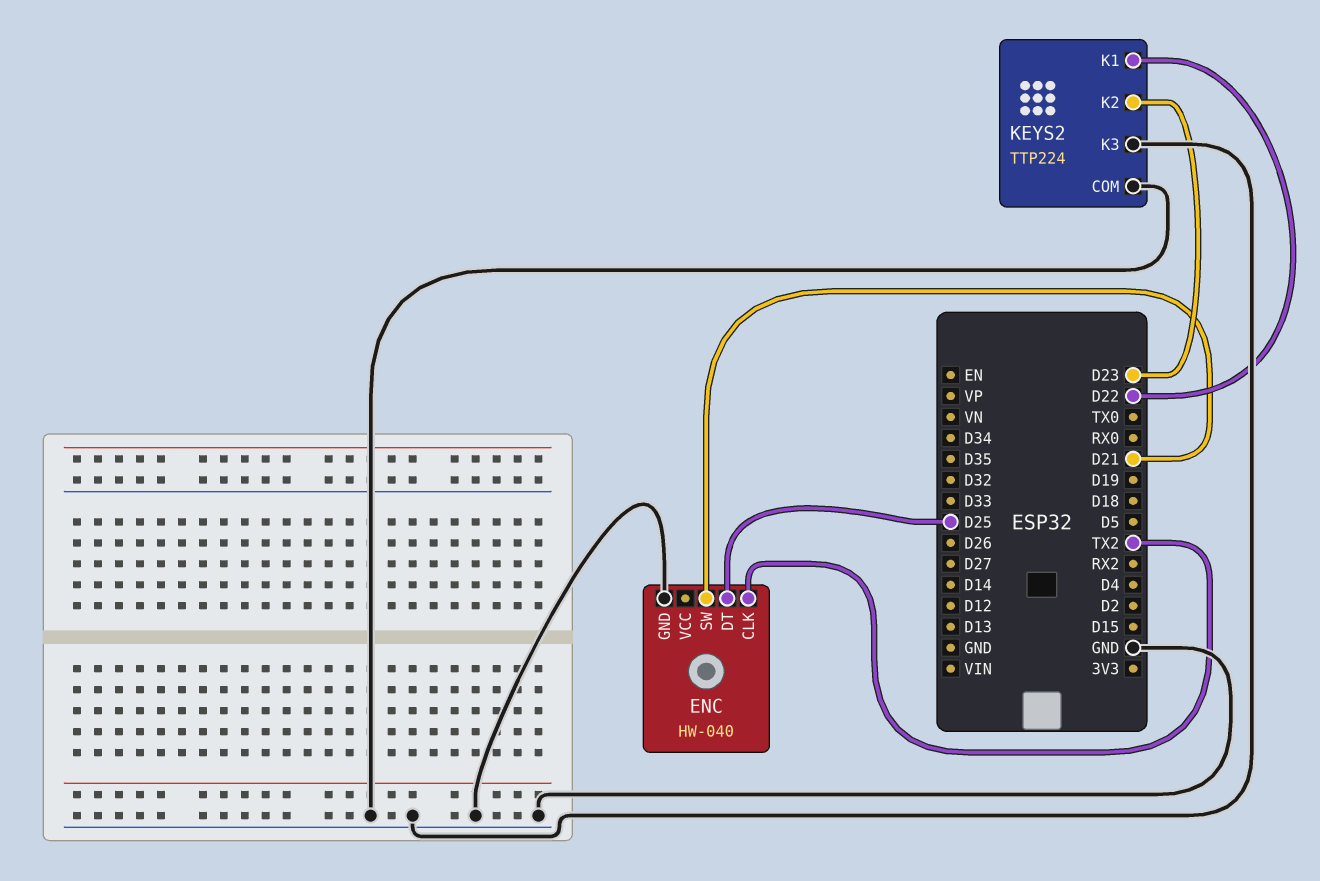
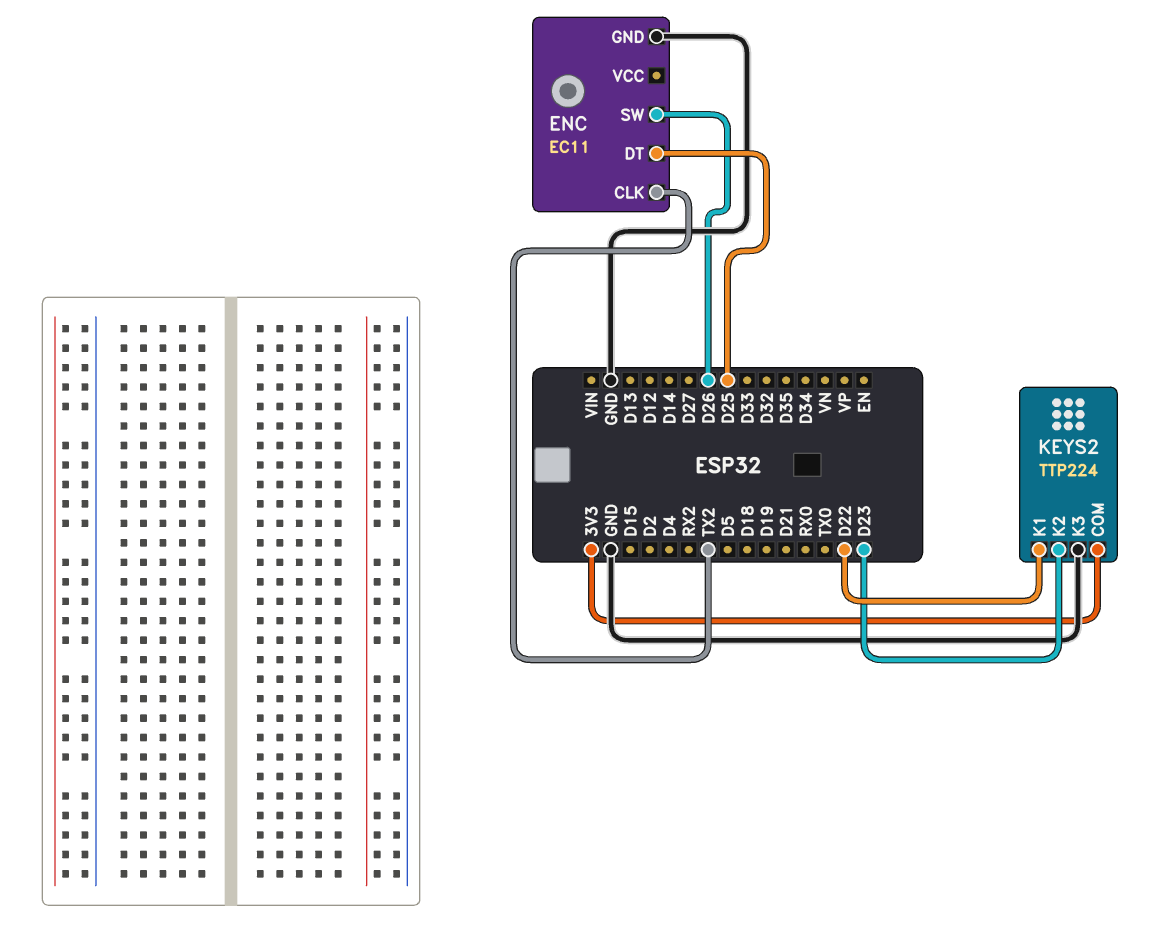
ENC: HW-040 -> EC11
ENC pin SW: D21 -> D26
KEYS2 pin COM: GND -> 3V3

